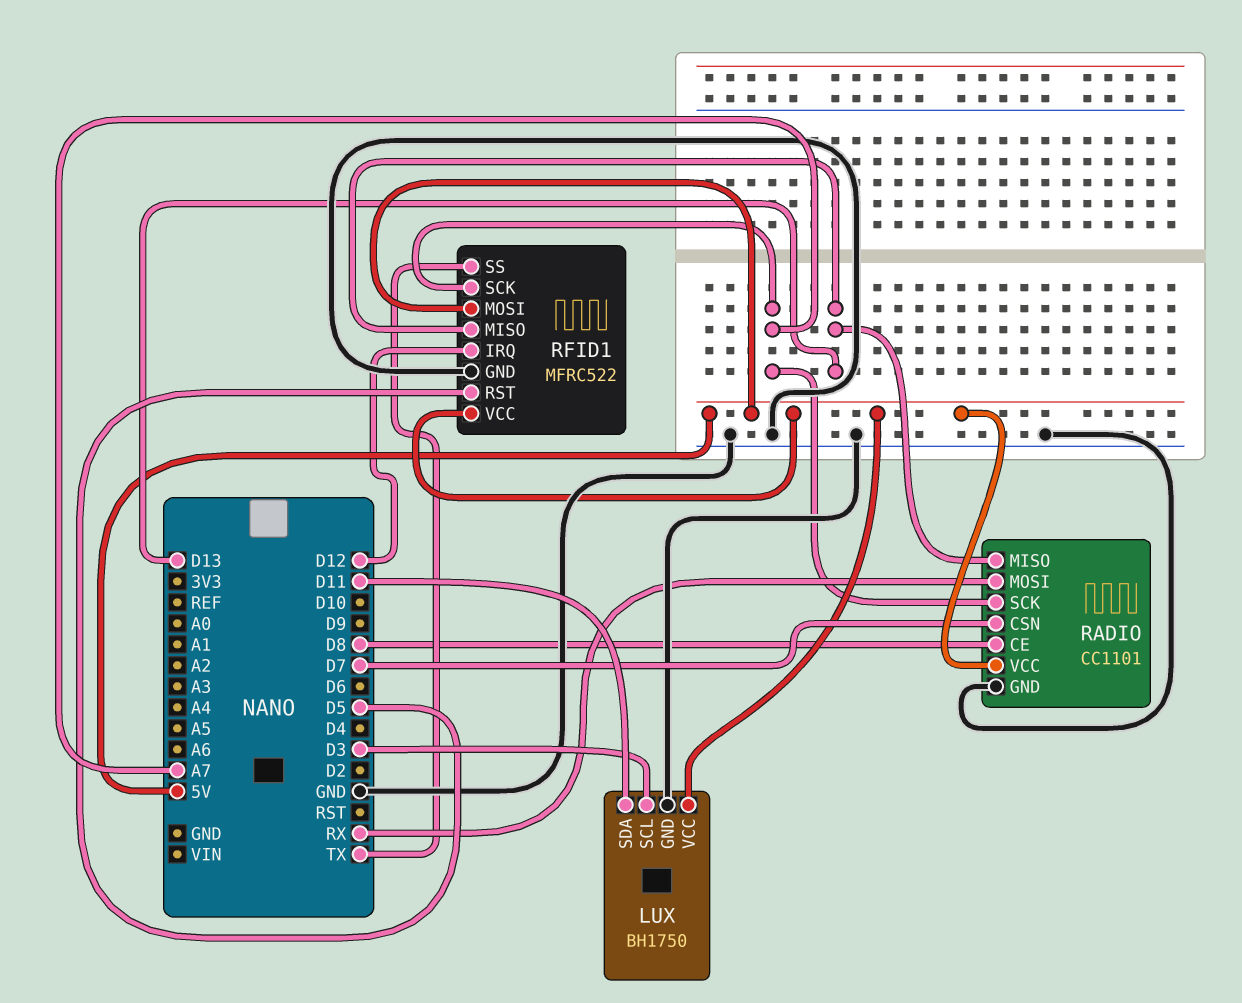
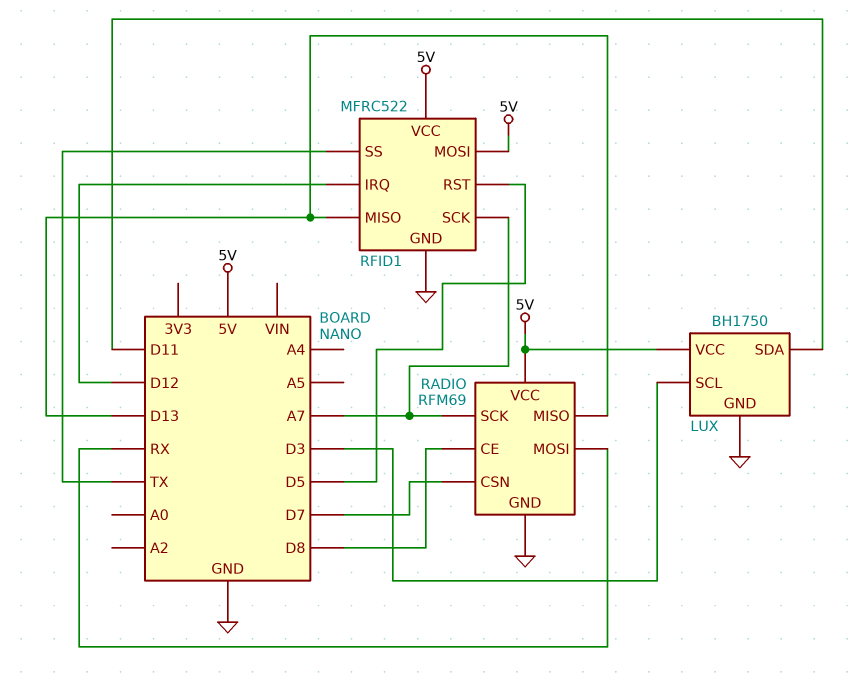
RADIO: CC1101 -> RFM69

